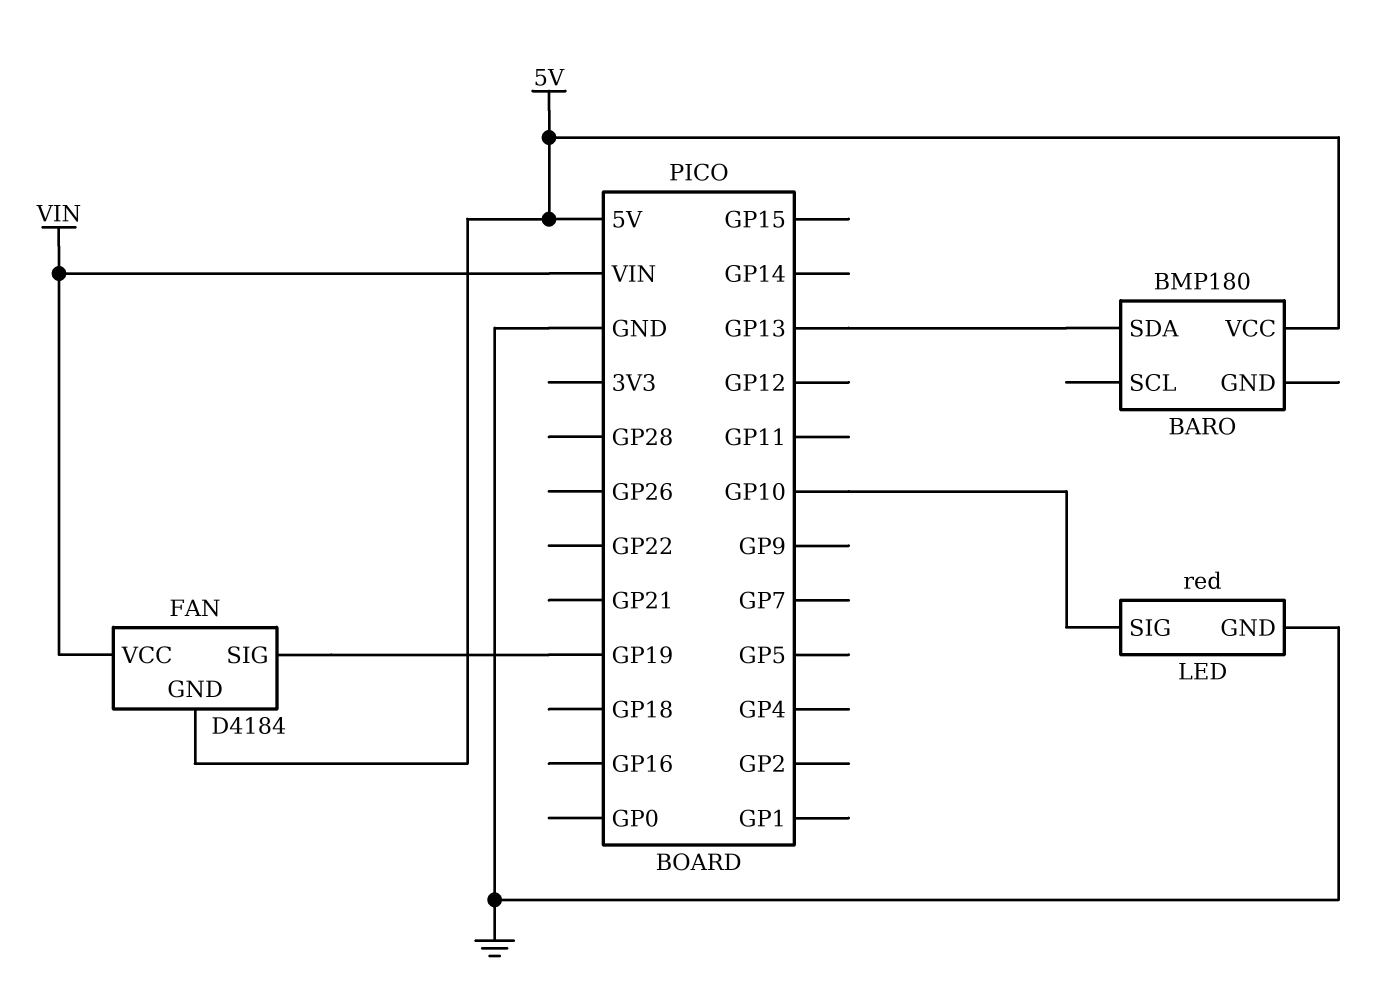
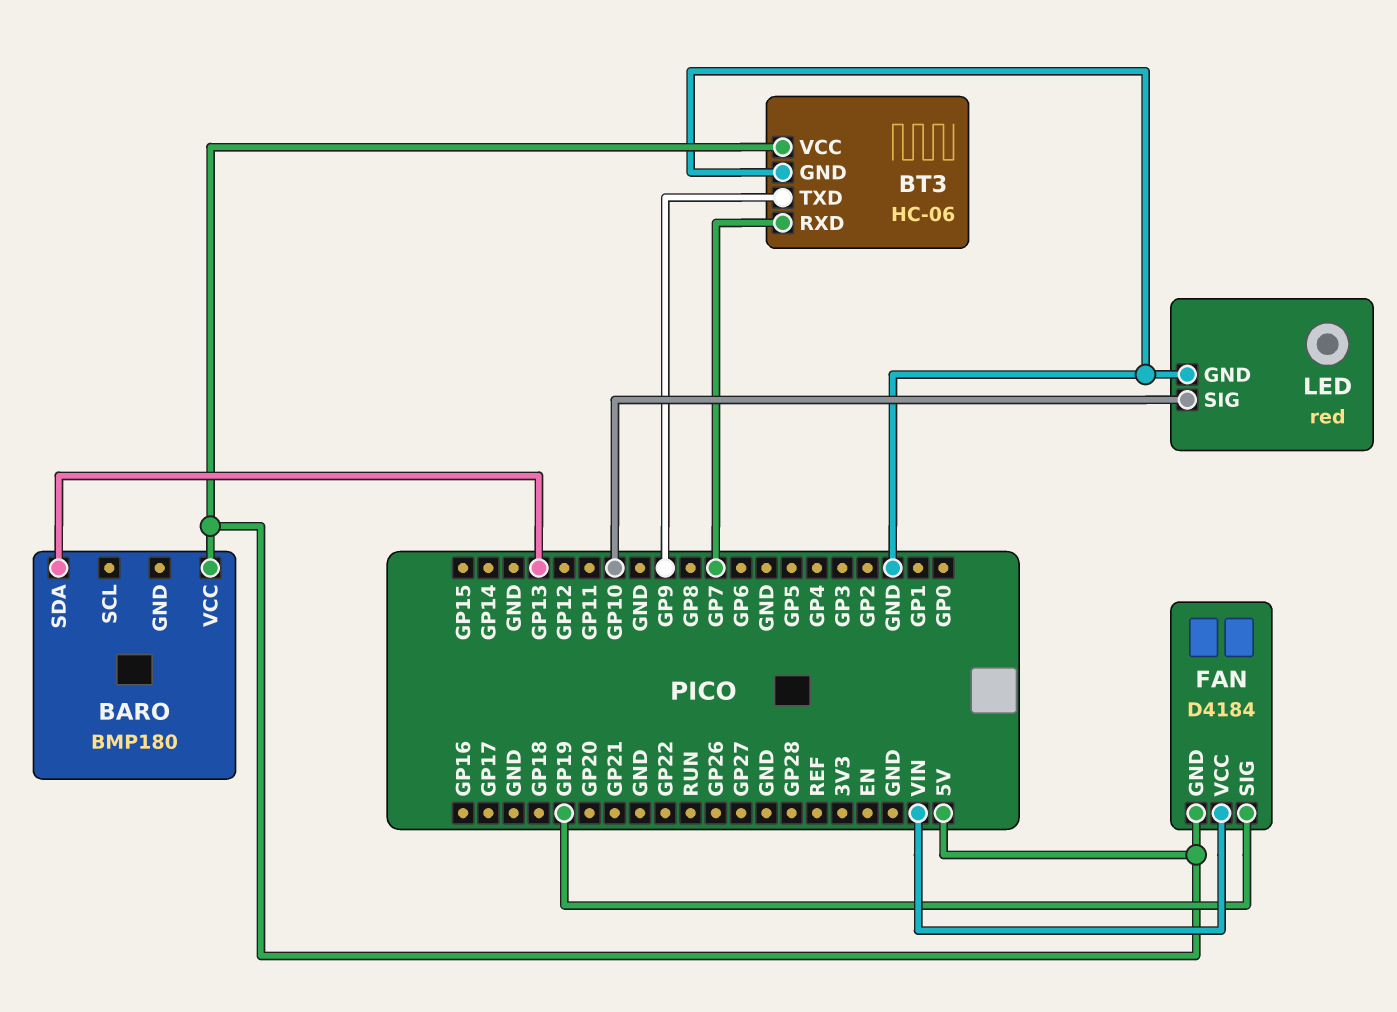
BT3: none -> HC-06
BT3 pin GND: none -> GND
BT3 pin RXD: none -> GP7
BT3 pin TXD: none -> GP9
BT3 pin VCC: none -> 5V

